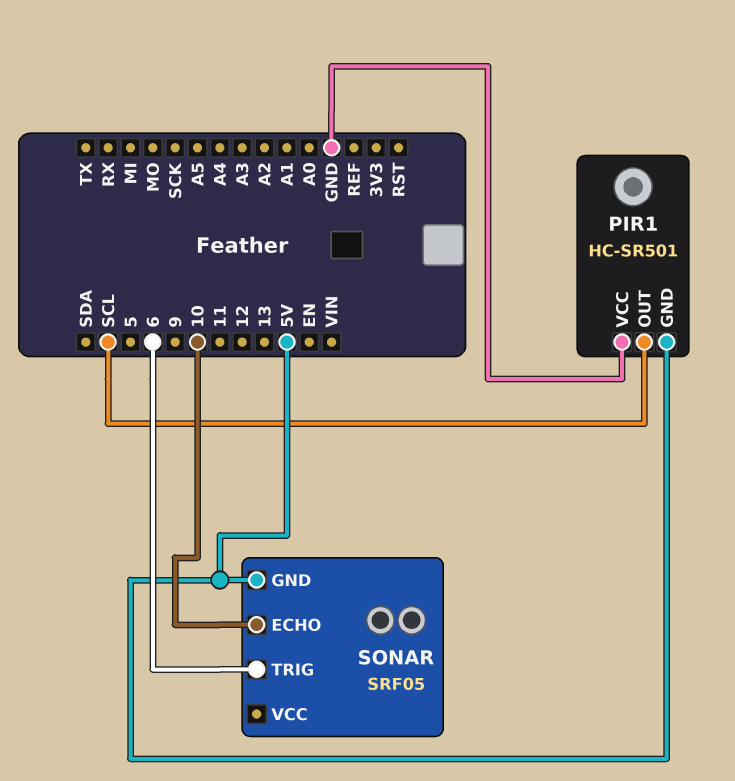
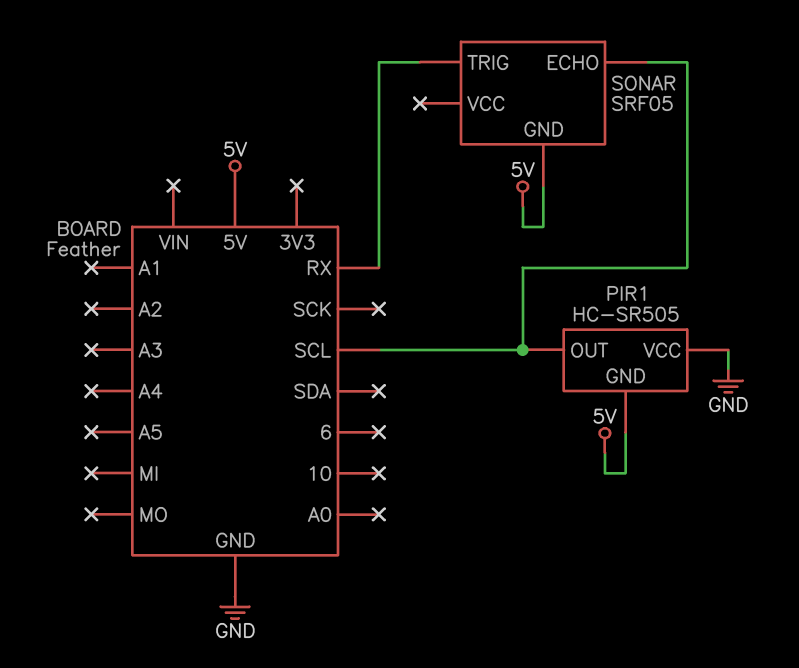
PIR1: HC-SR501 -> HC-SR505
SONAR pin ECHO: 10 -> SCL
SONAR pin TRIG: 6 -> RX

